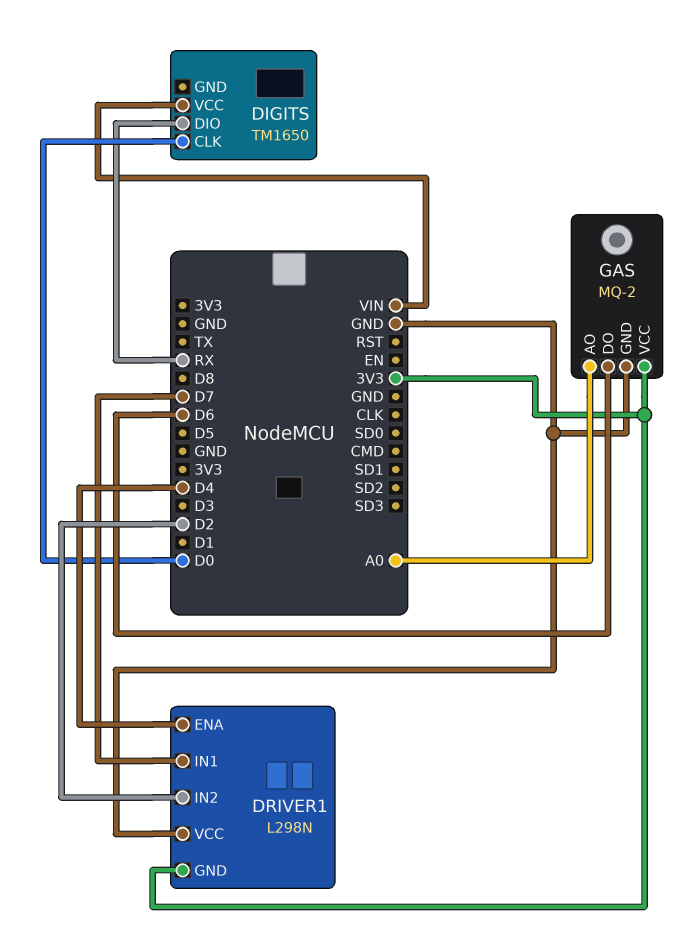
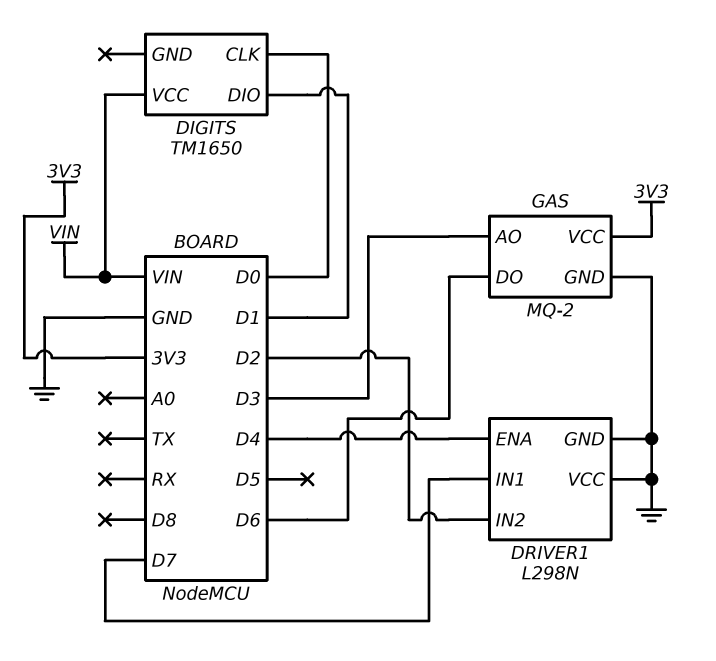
DIGITS pin DIO: RX -> D1
DRIVER1 pin GND: 3V3 -> GND
GAS pin AO: A0 -> D3

